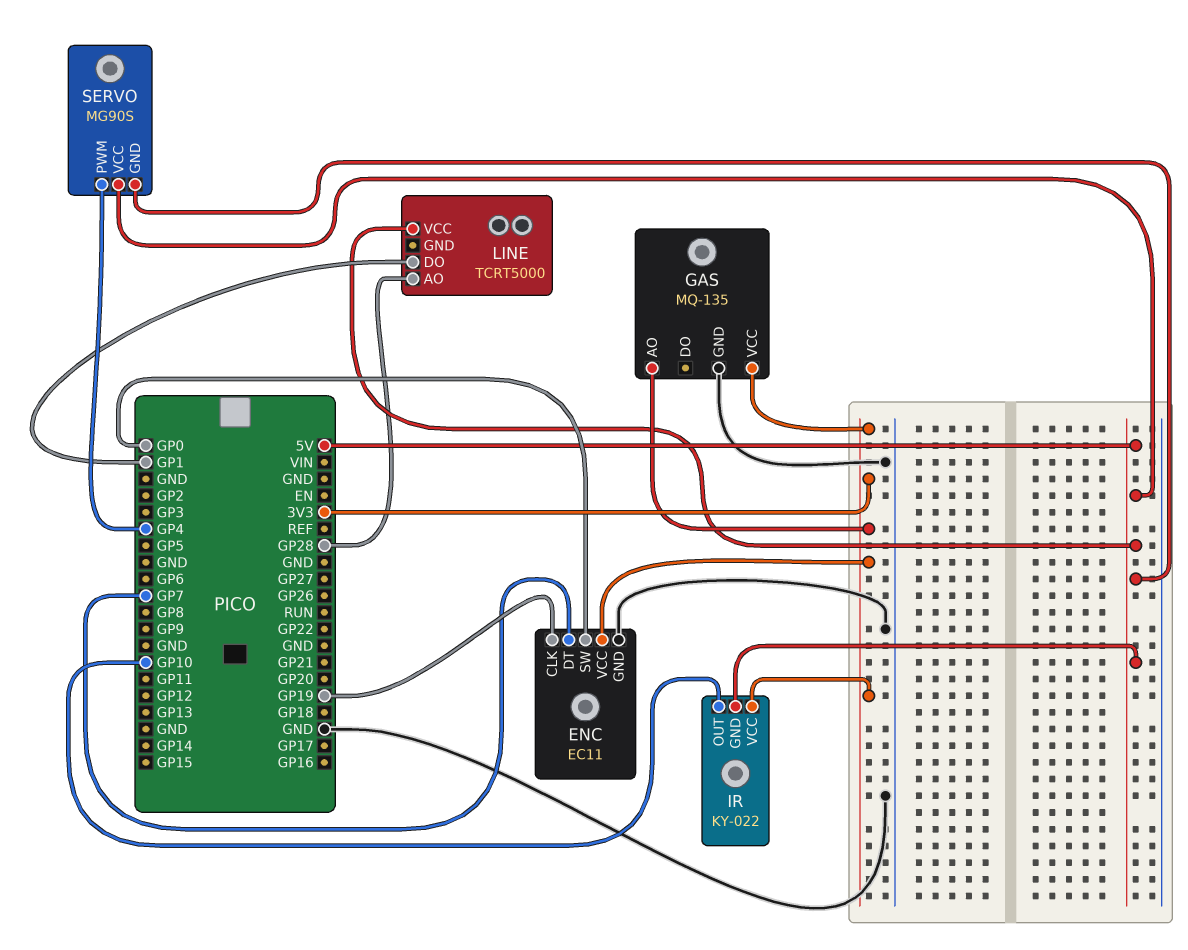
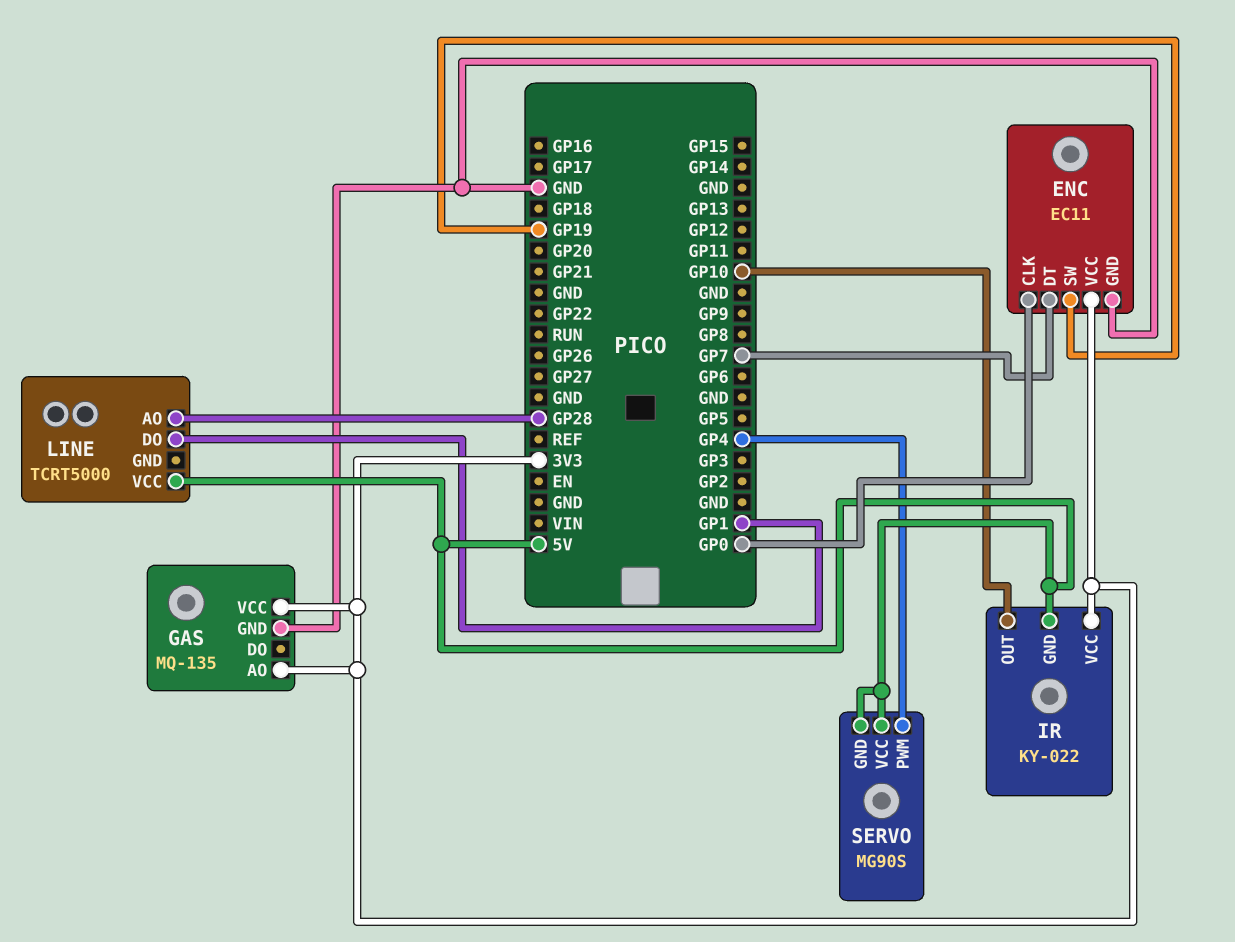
ENC pin CLK: GP19 -> GP0
ENC pin SW: GP0 -> GP19

